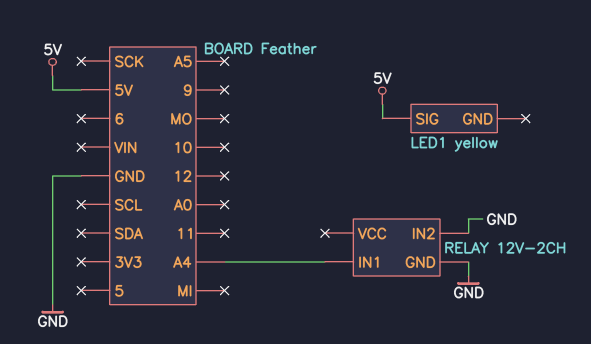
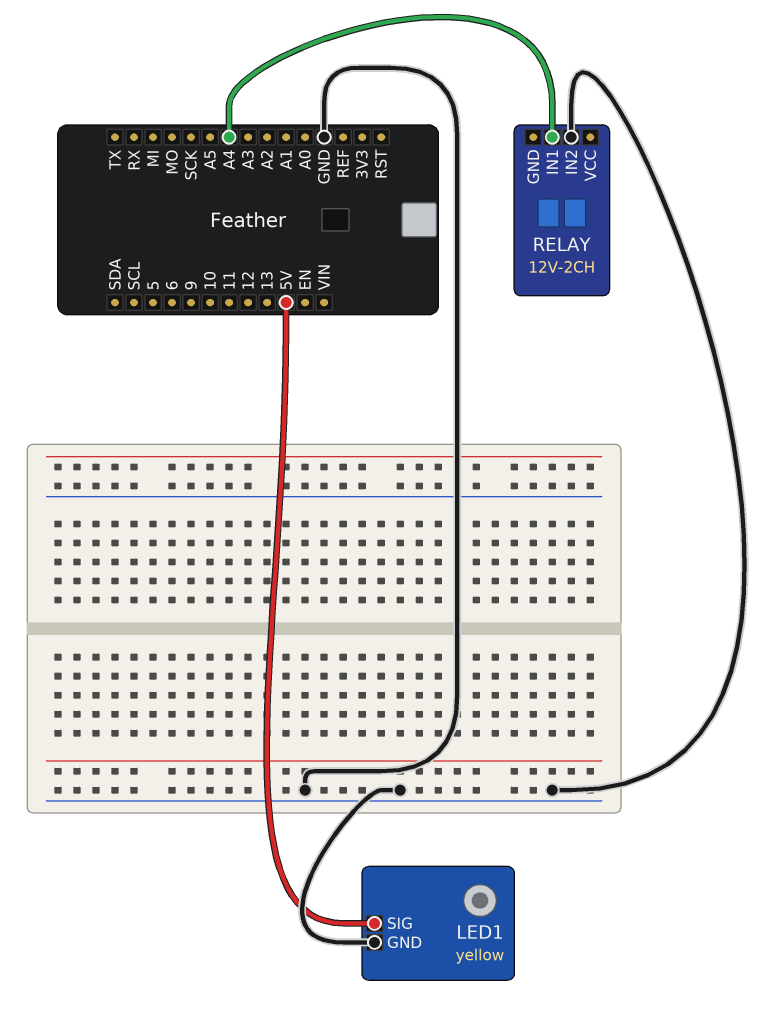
LED1 pin GND: none -> GND
RELAY pin GND: GND -> none

